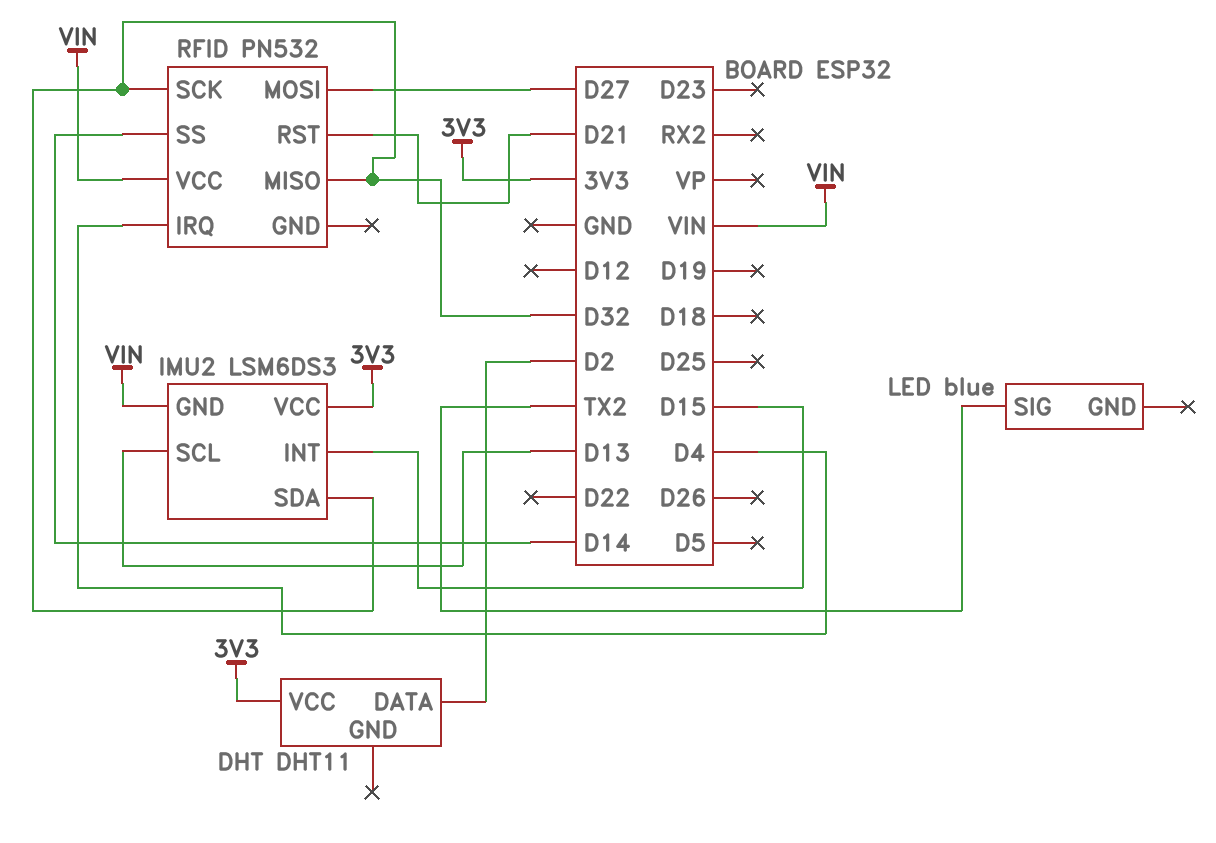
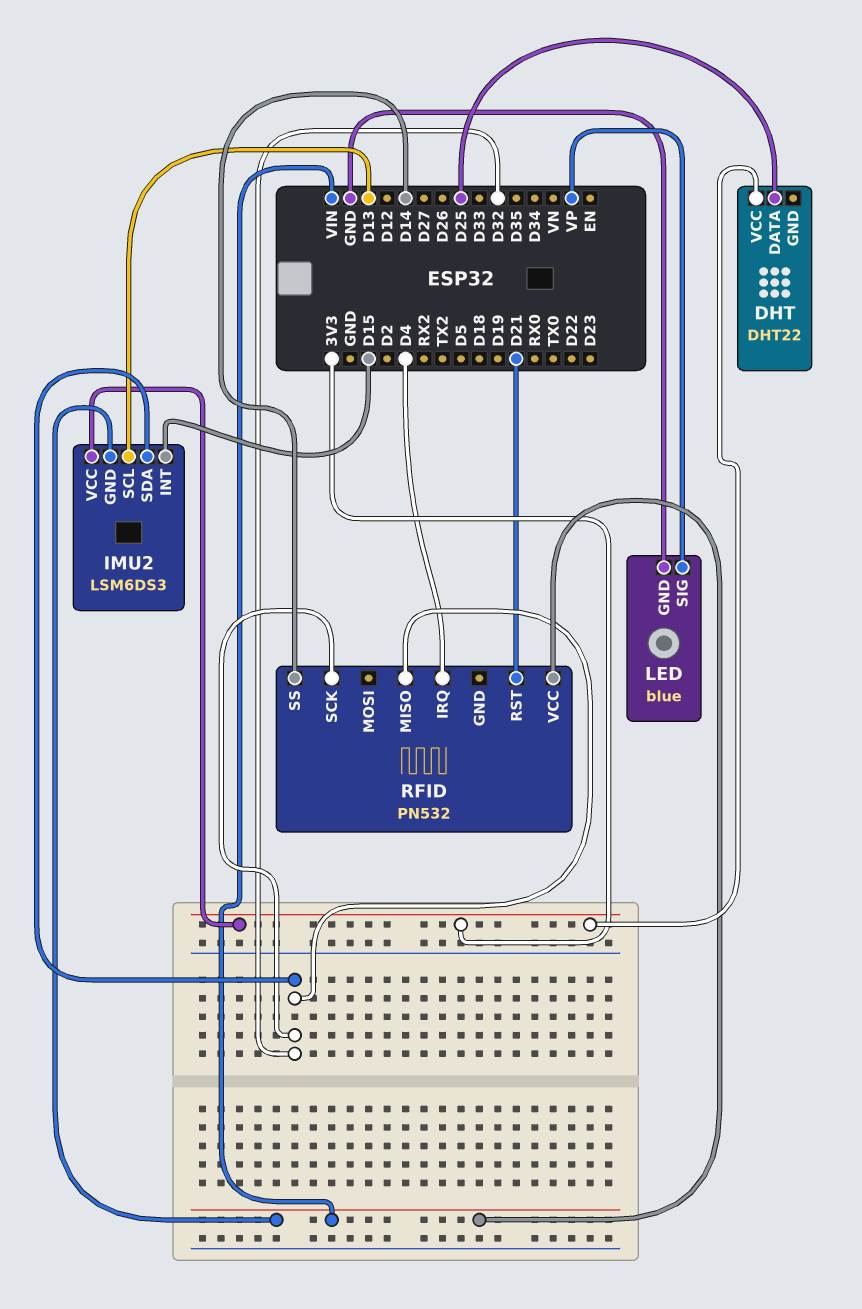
DHT: DHT11 -> DHT22
DHT pin DATA: D2 -> D25
LED pin GND: none -> GND
LED pin SIG: TX2 -> VP
RFID pin MOSI: D27 -> none

